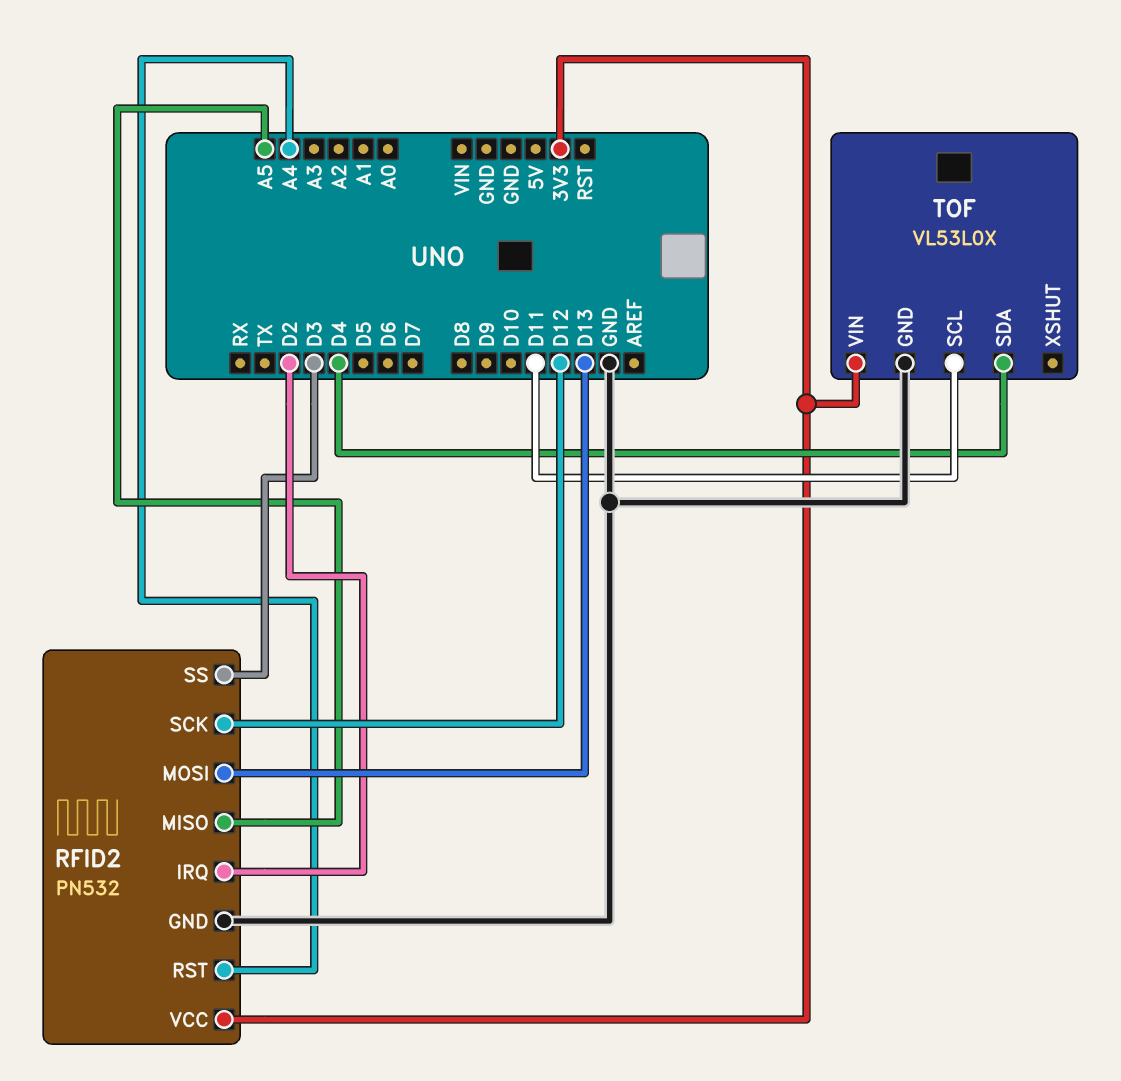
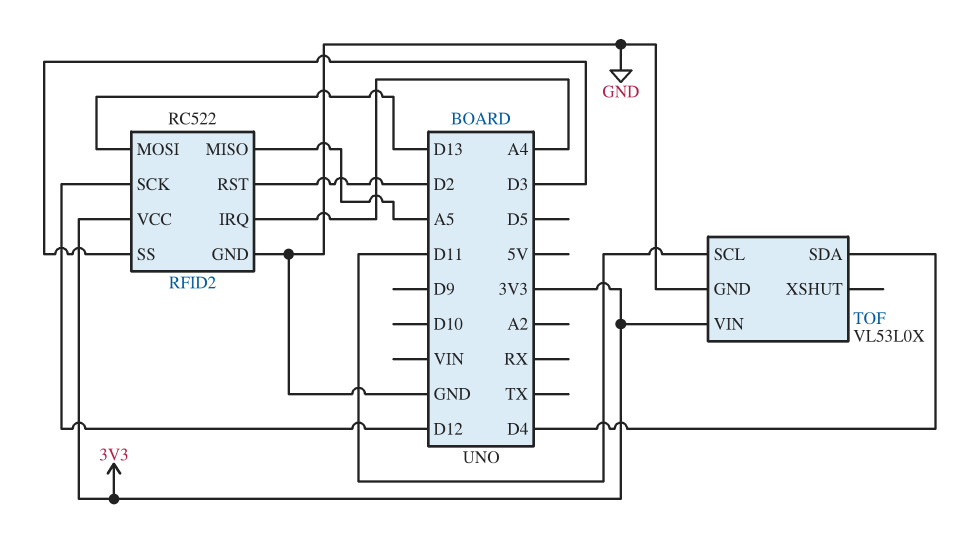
RFID2: PN532 -> RC522
RFID2 pin IRQ: D2 -> A4
RFID2 pin RST: A4 -> D2

